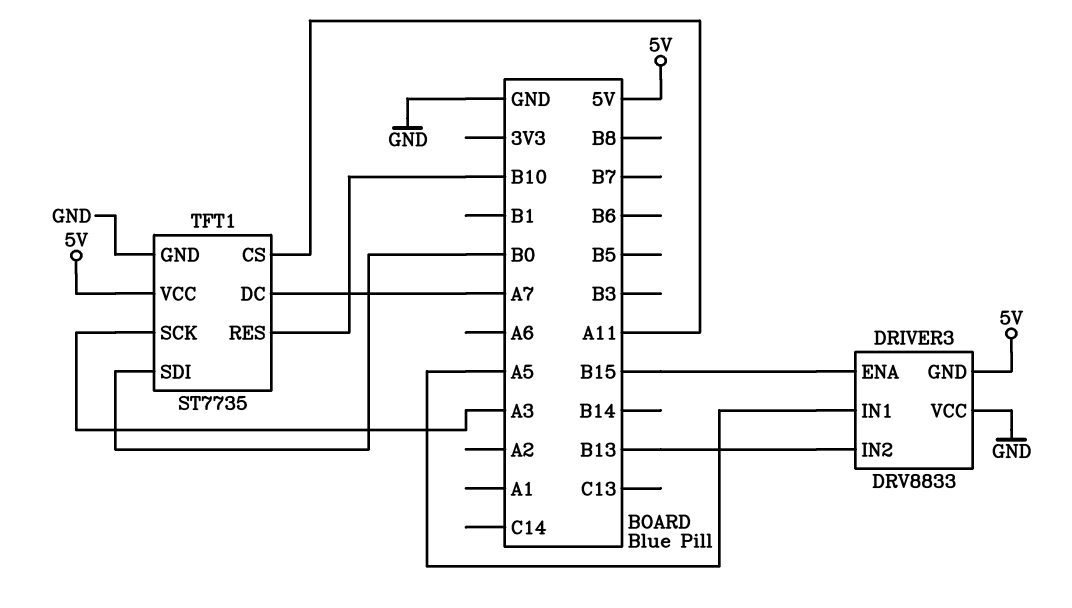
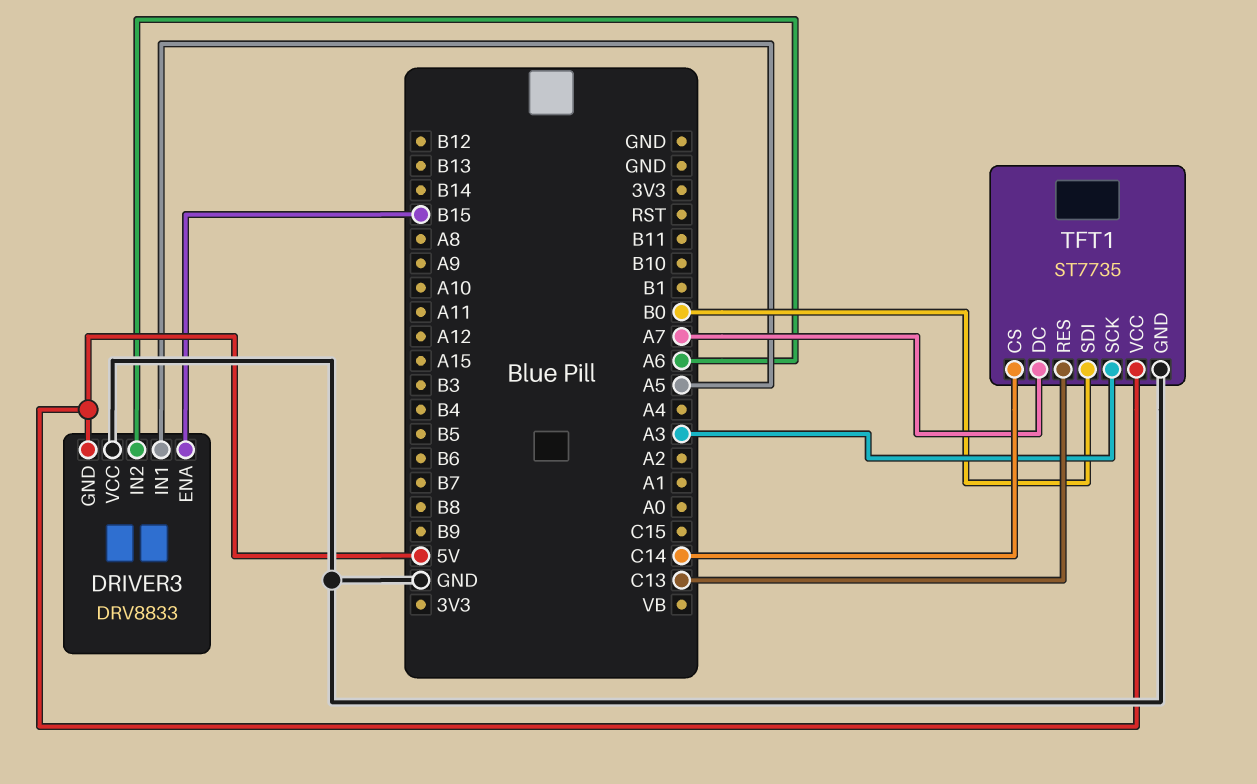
DRIVER3 pin IN2: B13 -> A6
TFT1 pin CS: A11 -> C14
TFT1 pin RES: B10 -> C13

